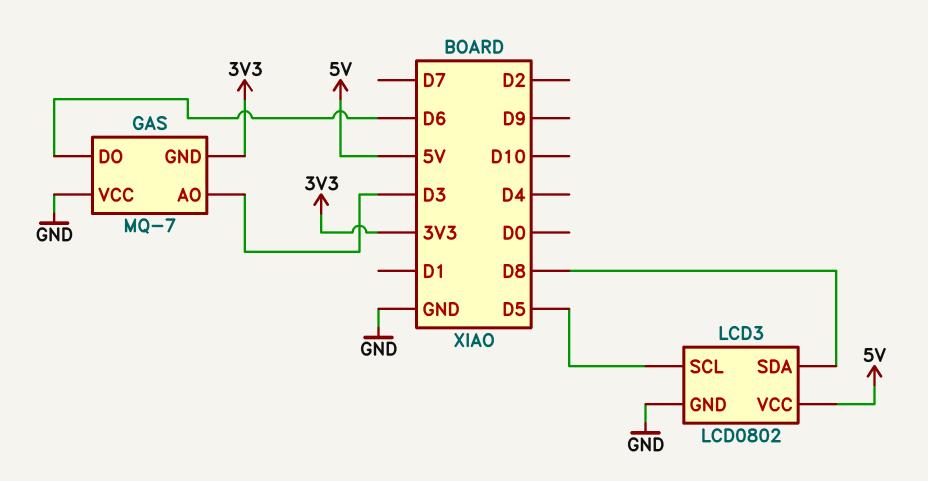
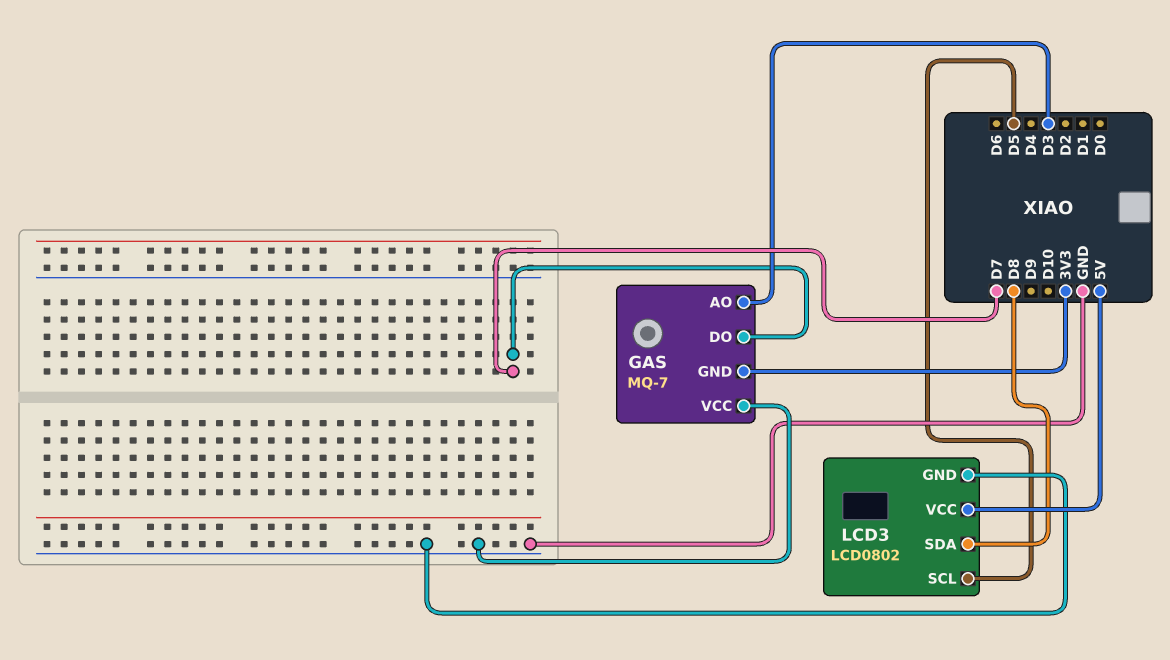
GAS pin DO: D6 -> D7

